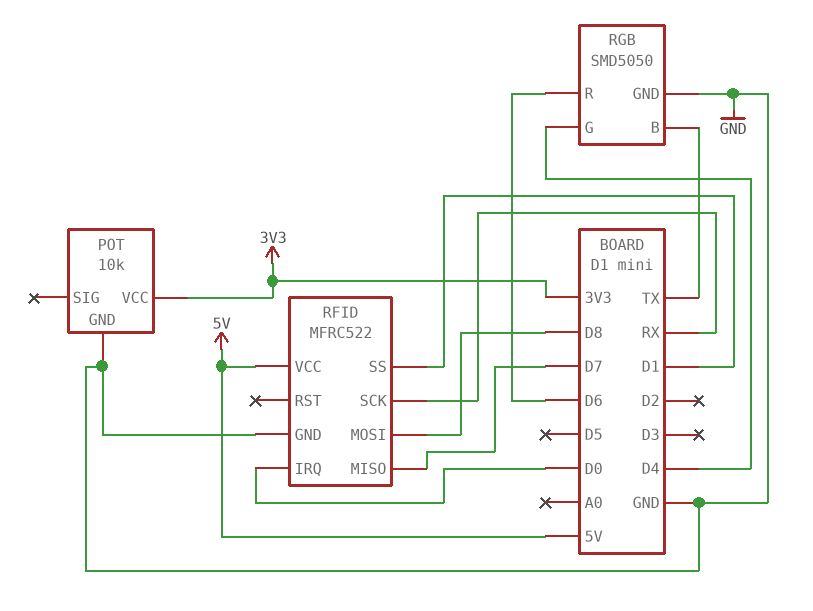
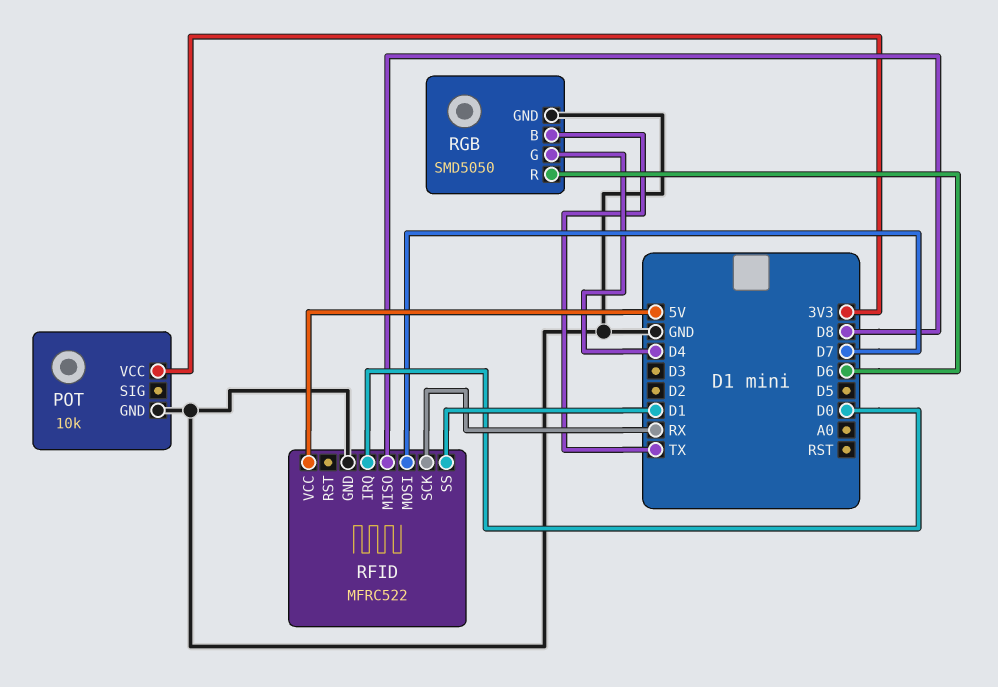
RFID pin MISO: D7 -> D8
RFID pin MOSI: D8 -> D7

